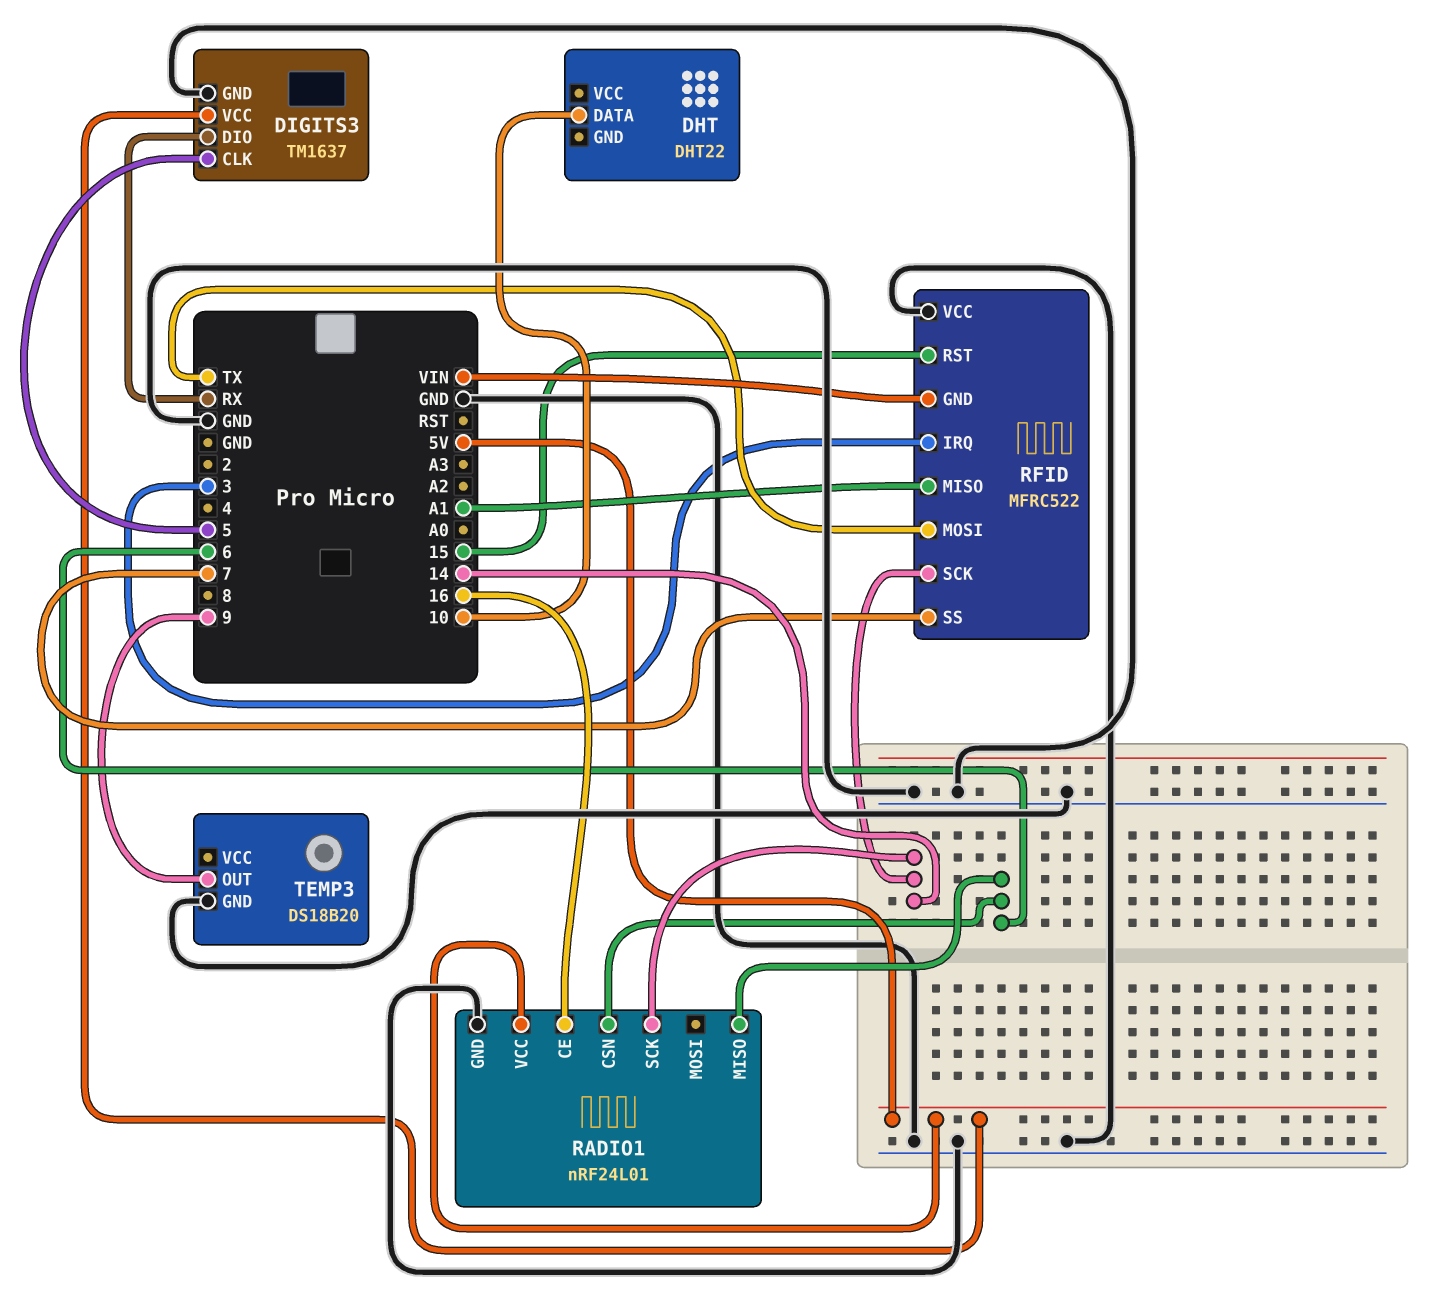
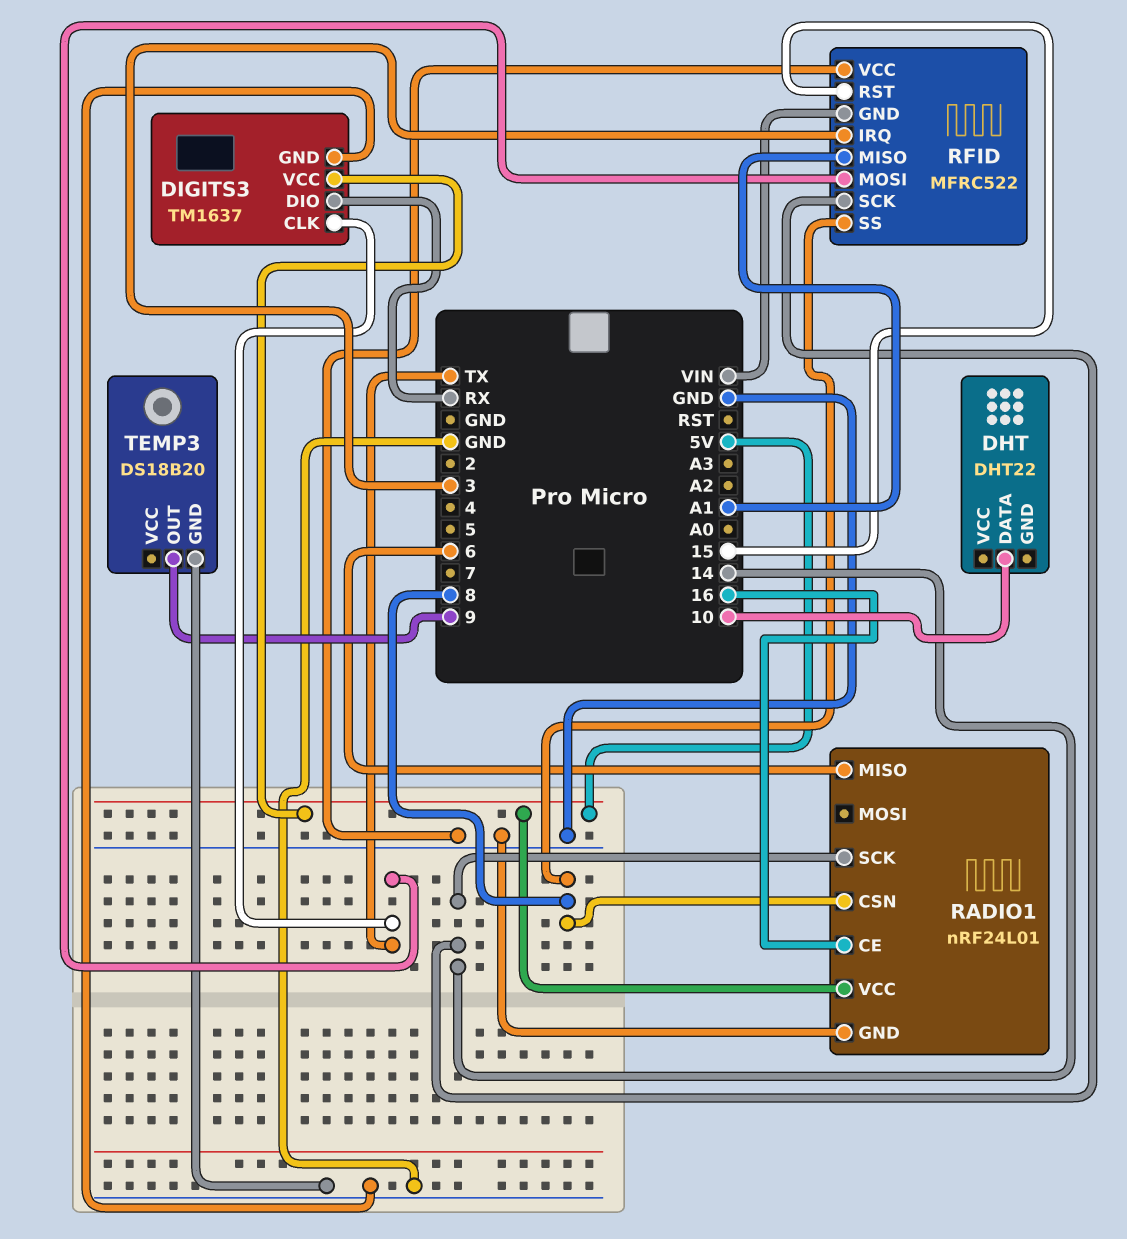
DIGITS3 pin CLK: 5 -> TX
RADIO1 pin CSN: 6 -> 8
RFID pin SS: 7 -> 8

